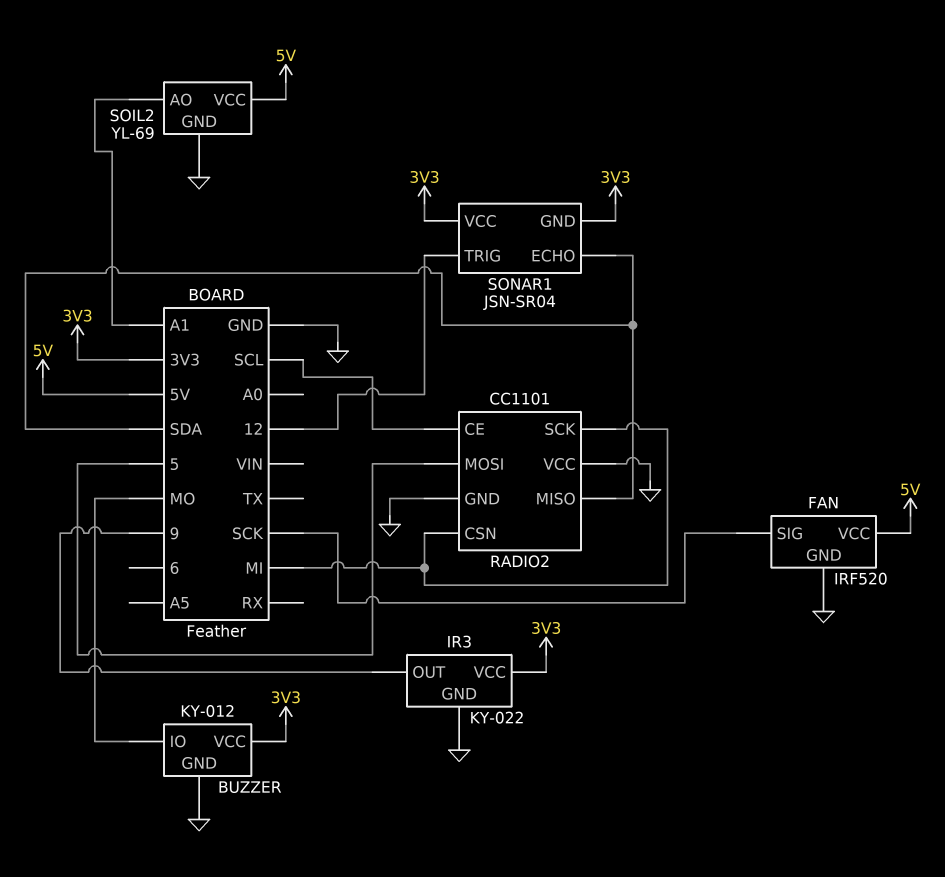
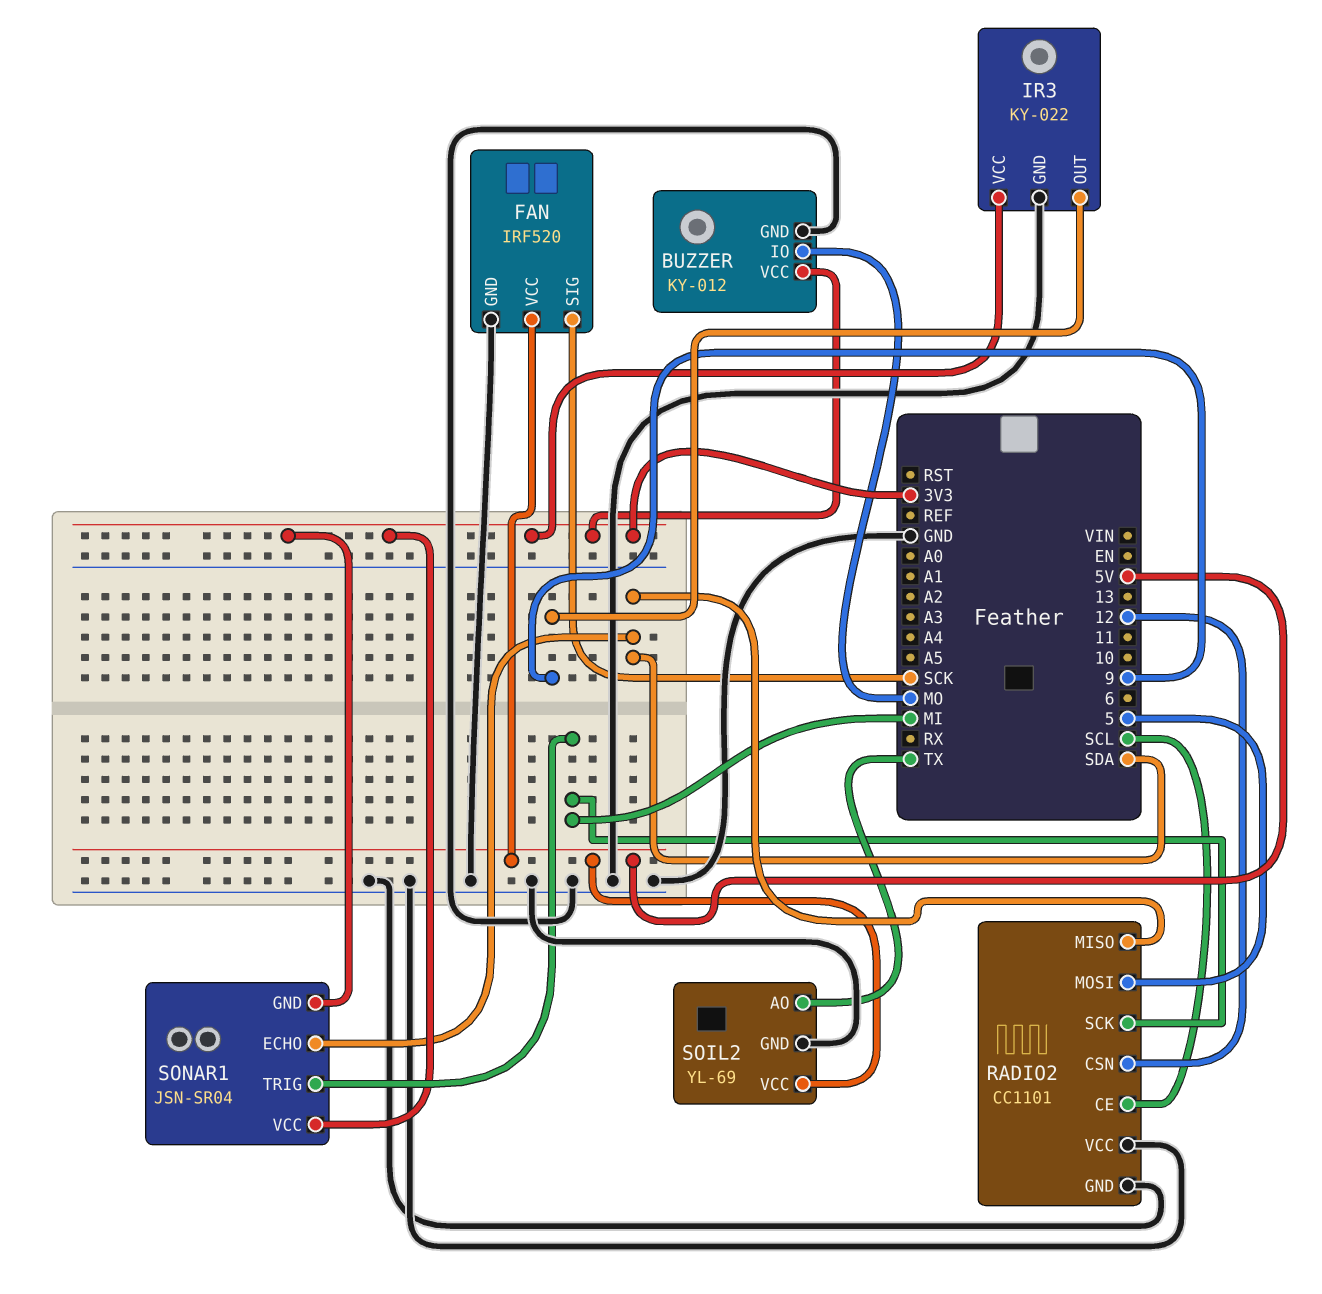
RADIO2 pin CSN: MI -> 12
SOIL2 pin AO: A1 -> TX
SONAR1 pin TRIG: 12 -> MI

